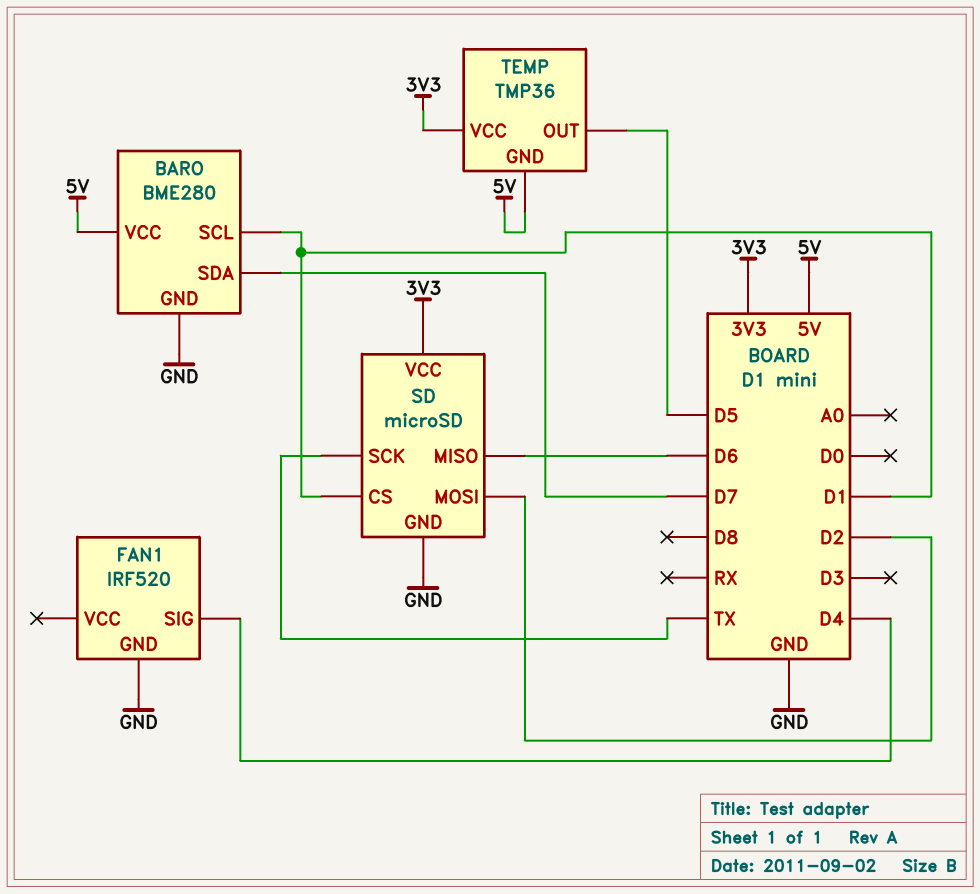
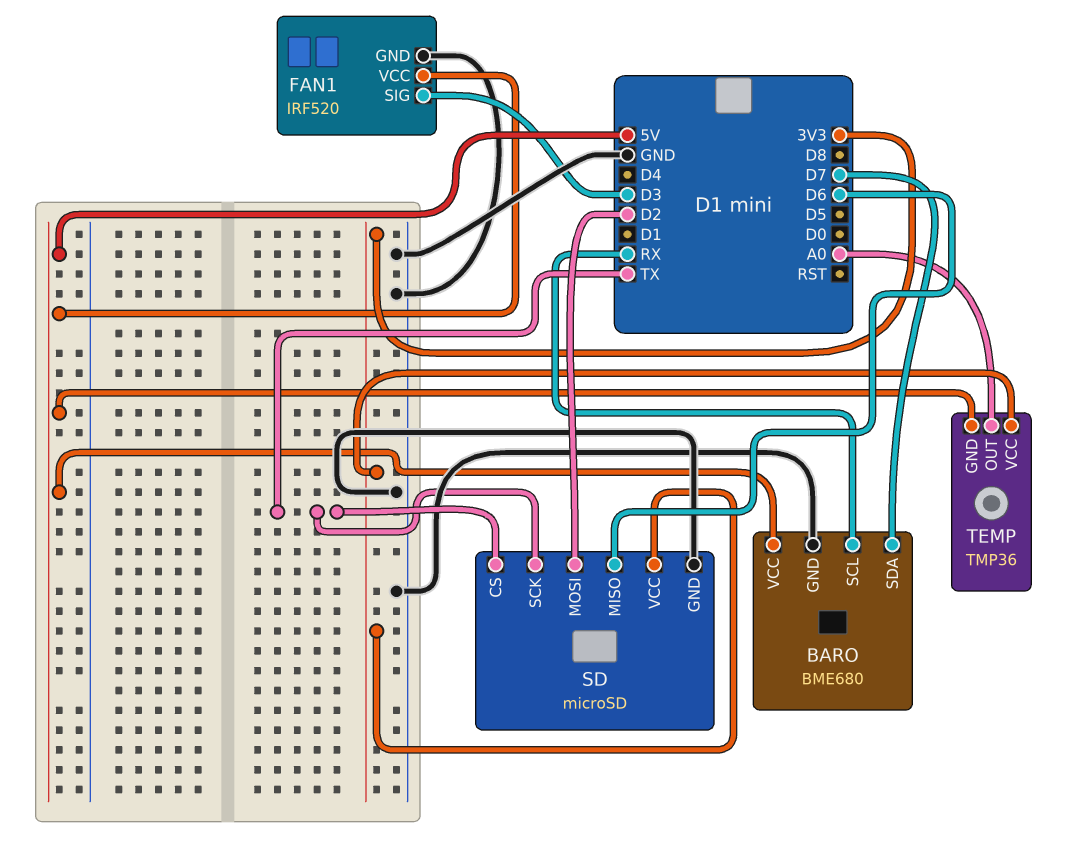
BARO: BME280 -> BME680
BARO pin SCL: D1 -> RX
FAN1 pin SIG: D4 -> D3
FAN1 pin VCC: none -> 5V
SD pin CS: D1 -> TX
TEMP pin OUT: D5 -> A0

